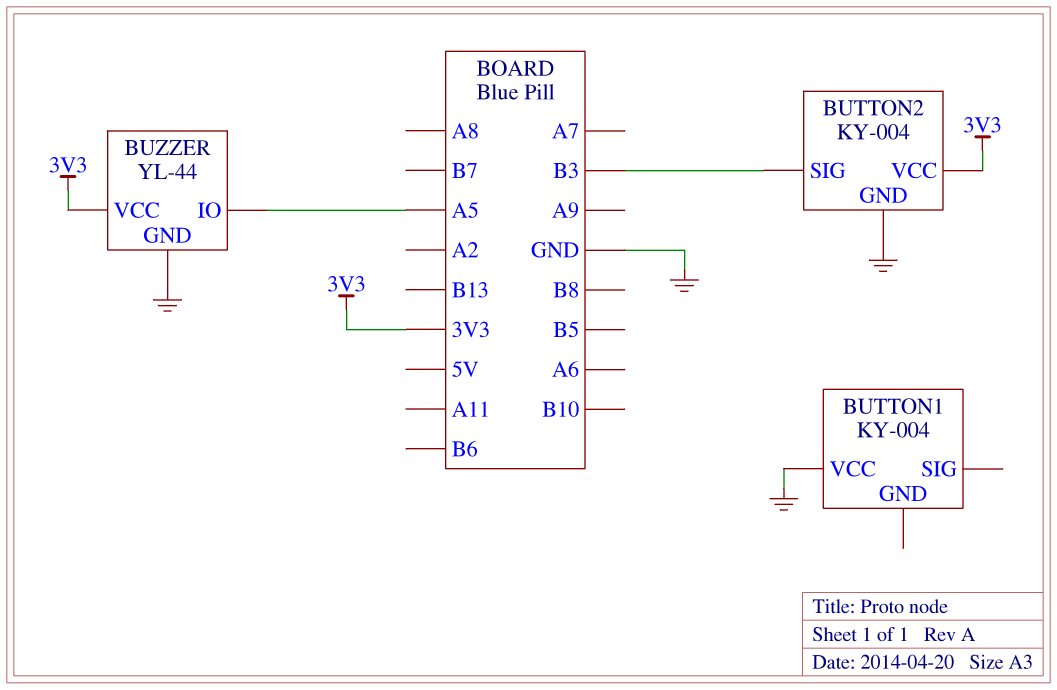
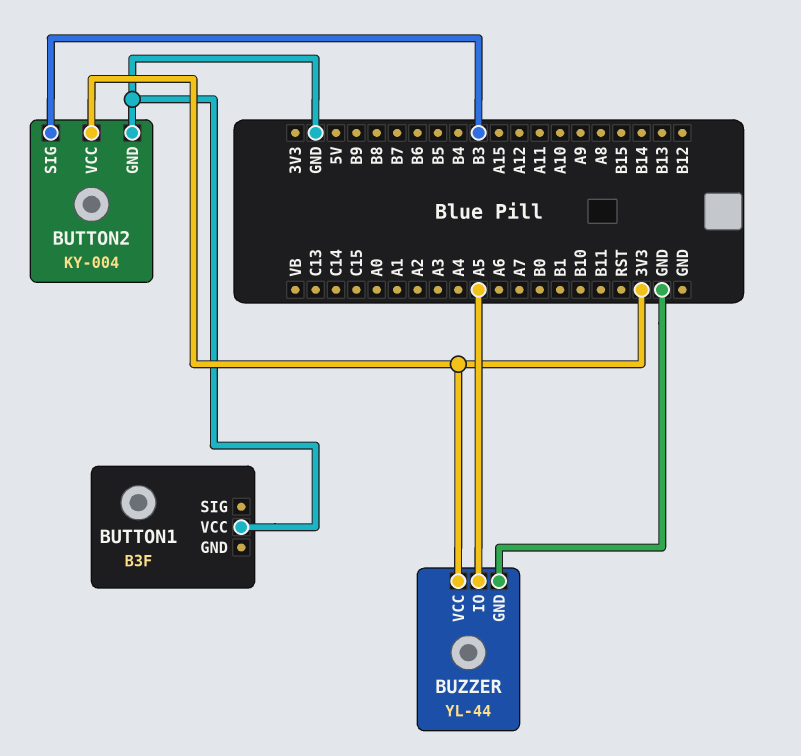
BUTTON1: KY-004 -> B3F

